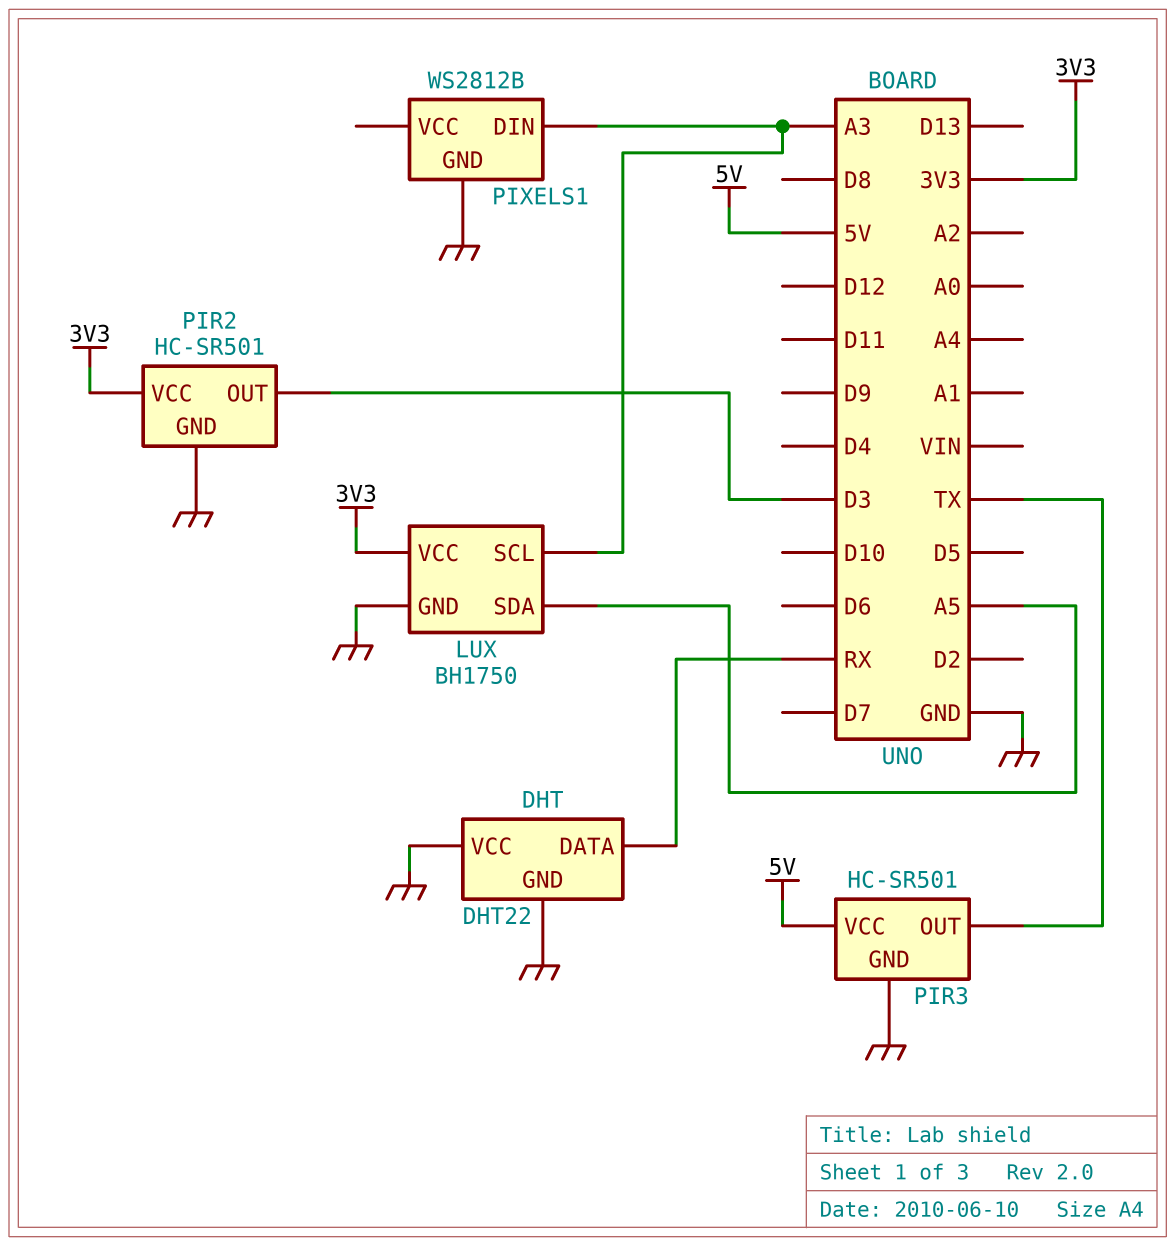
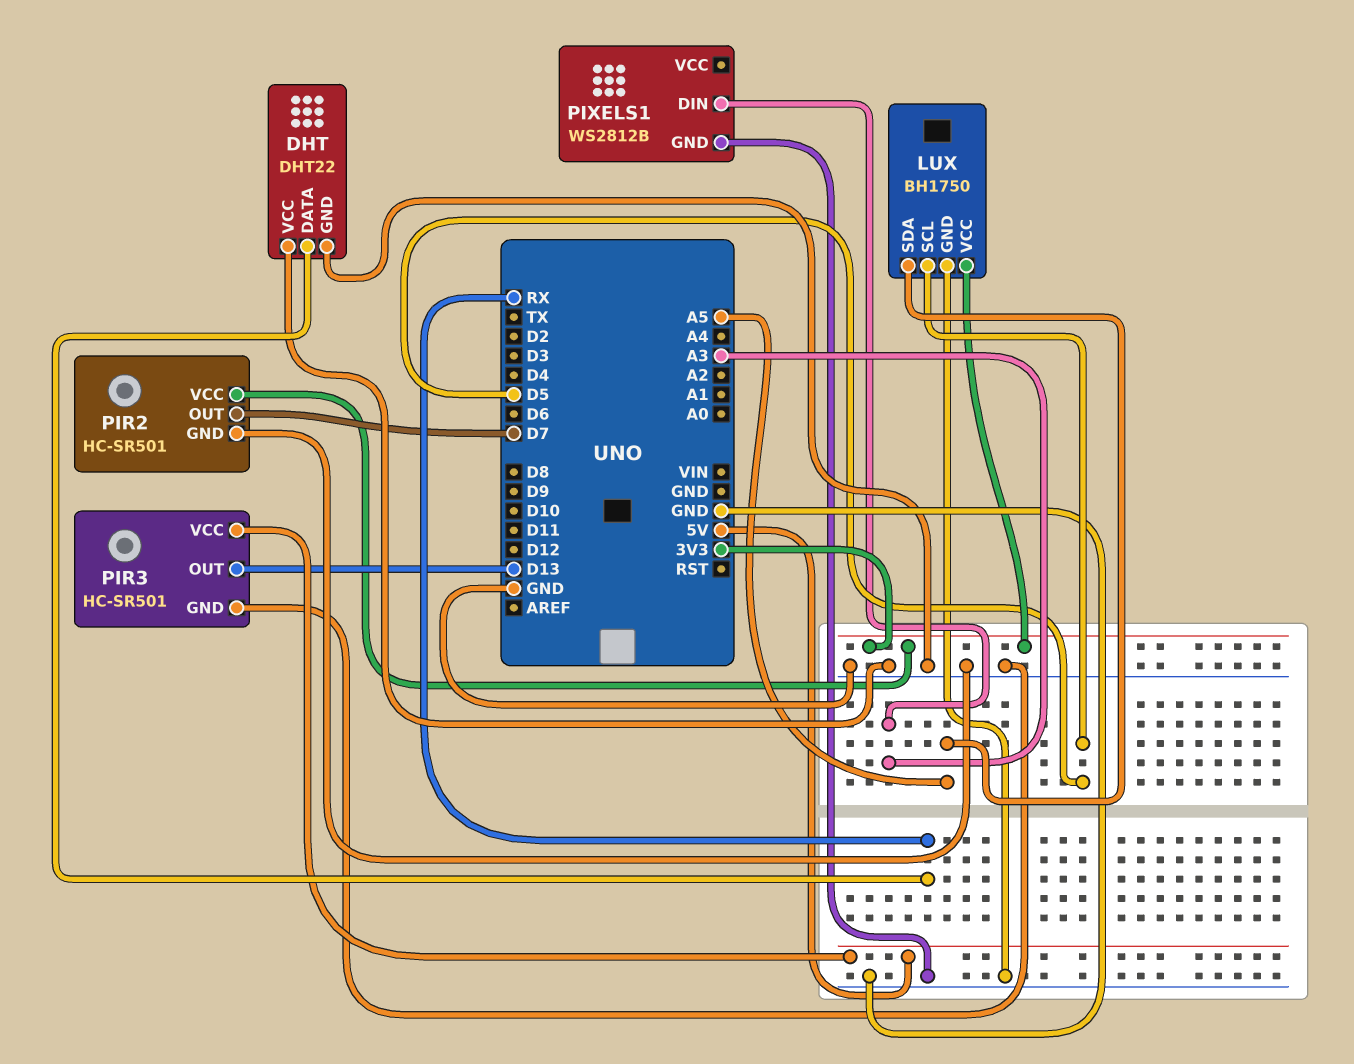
LUX pin SCL: A3 -> D5
PIR2 pin OUT: D3 -> D7
PIR3 pin OUT: TX -> D13

